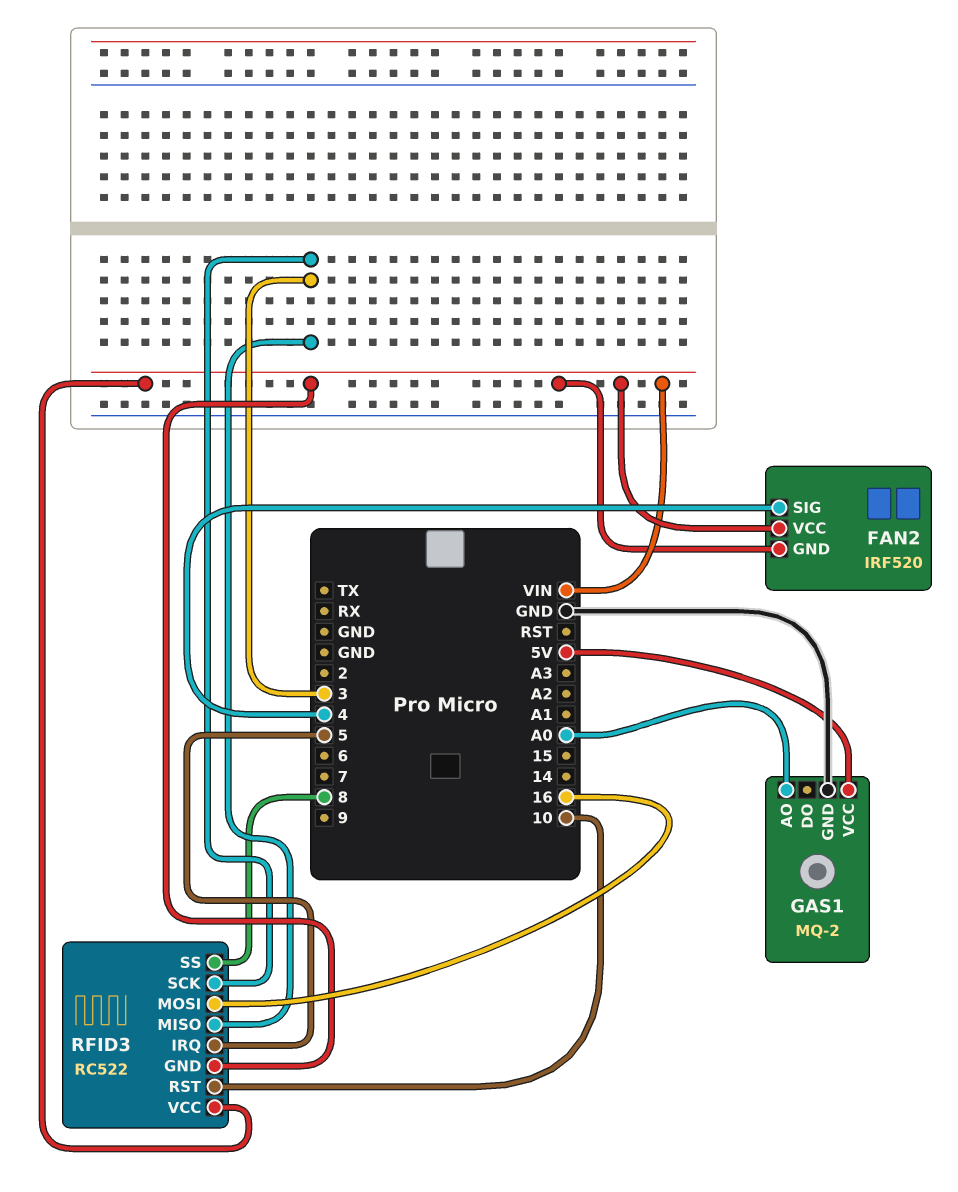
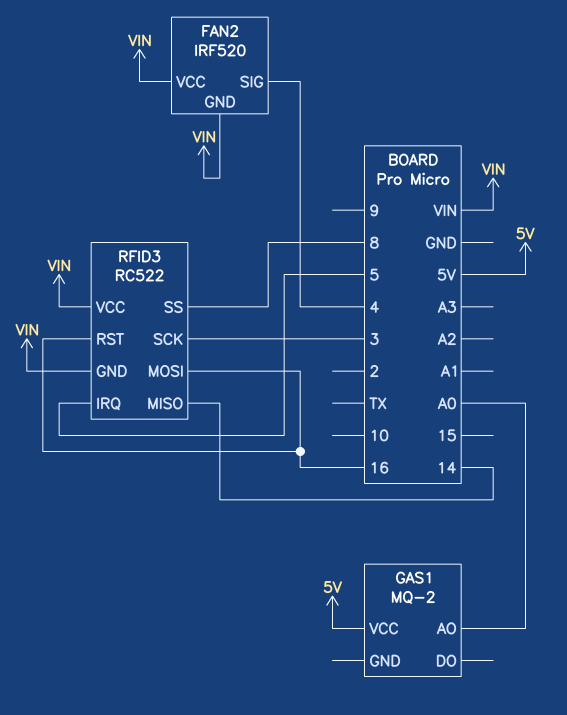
GAS1 pin GND: GND -> none
RFID3 pin MISO: 3 -> 14
RFID3 pin RST: 10 -> 16

